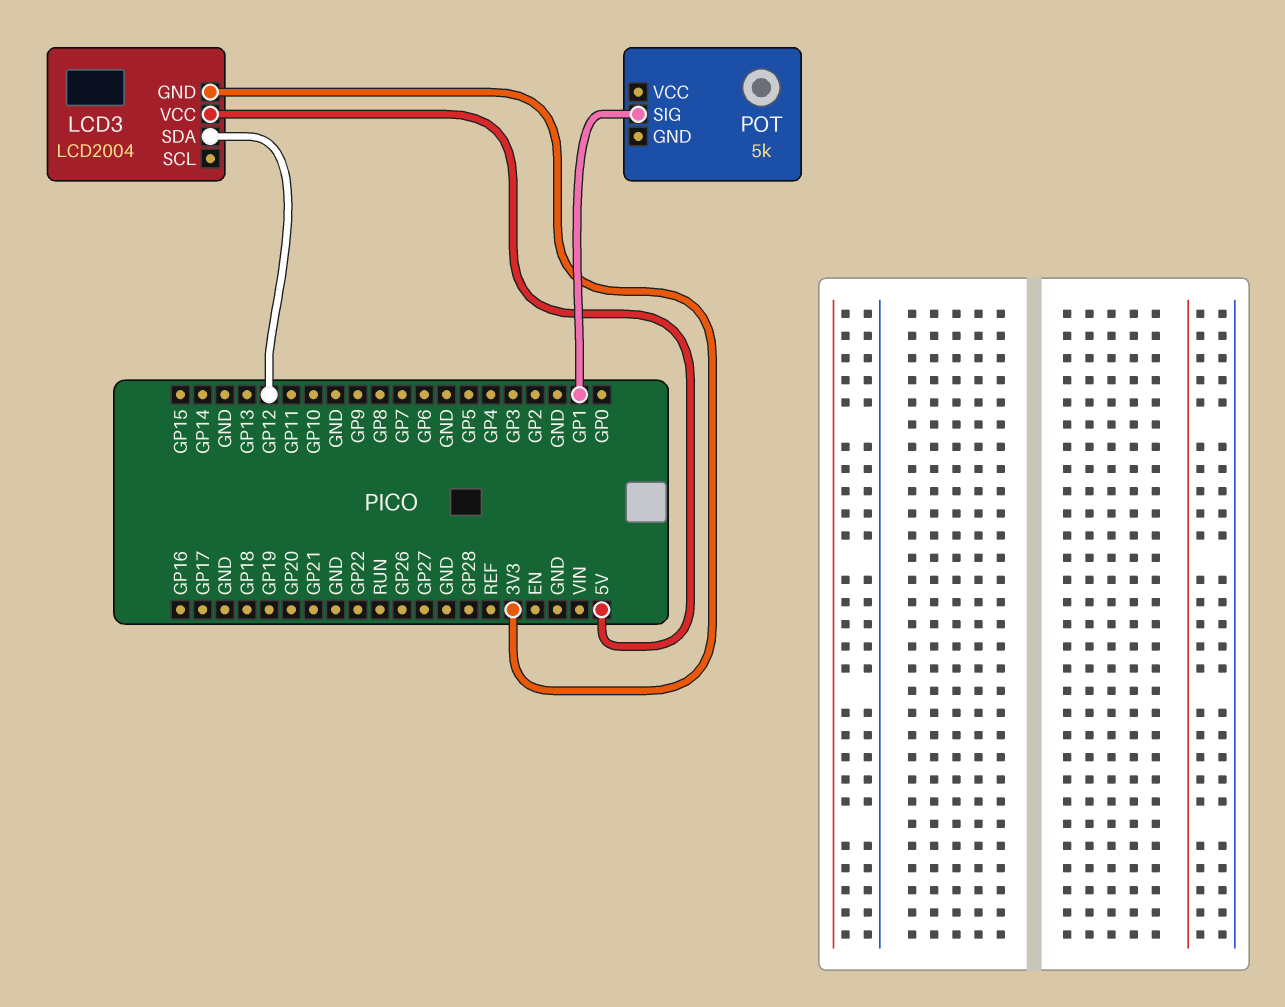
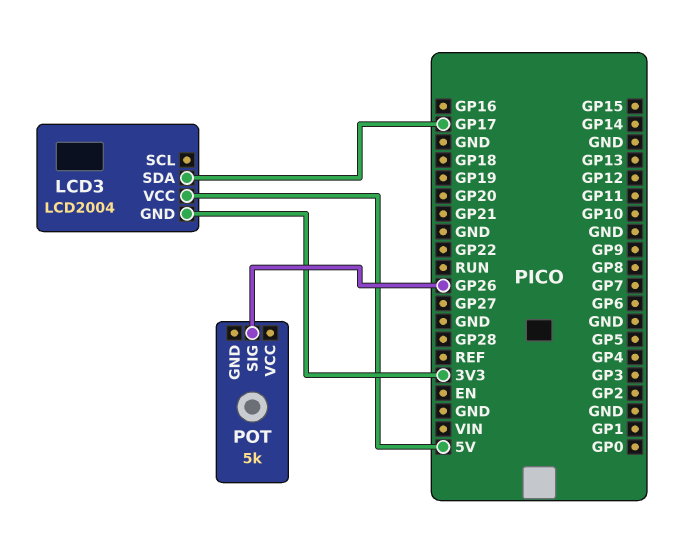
LCD3 pin SDA: GP12 -> GP17
POT pin SIG: GP1 -> GP26

